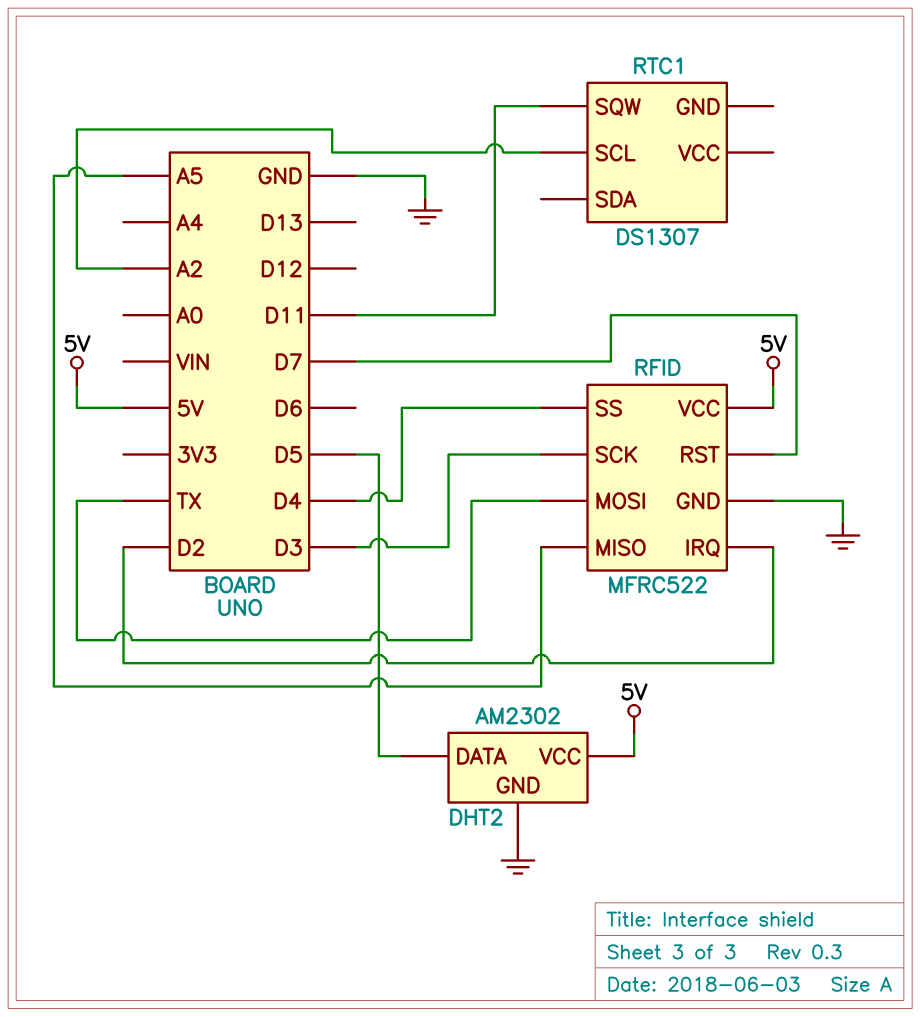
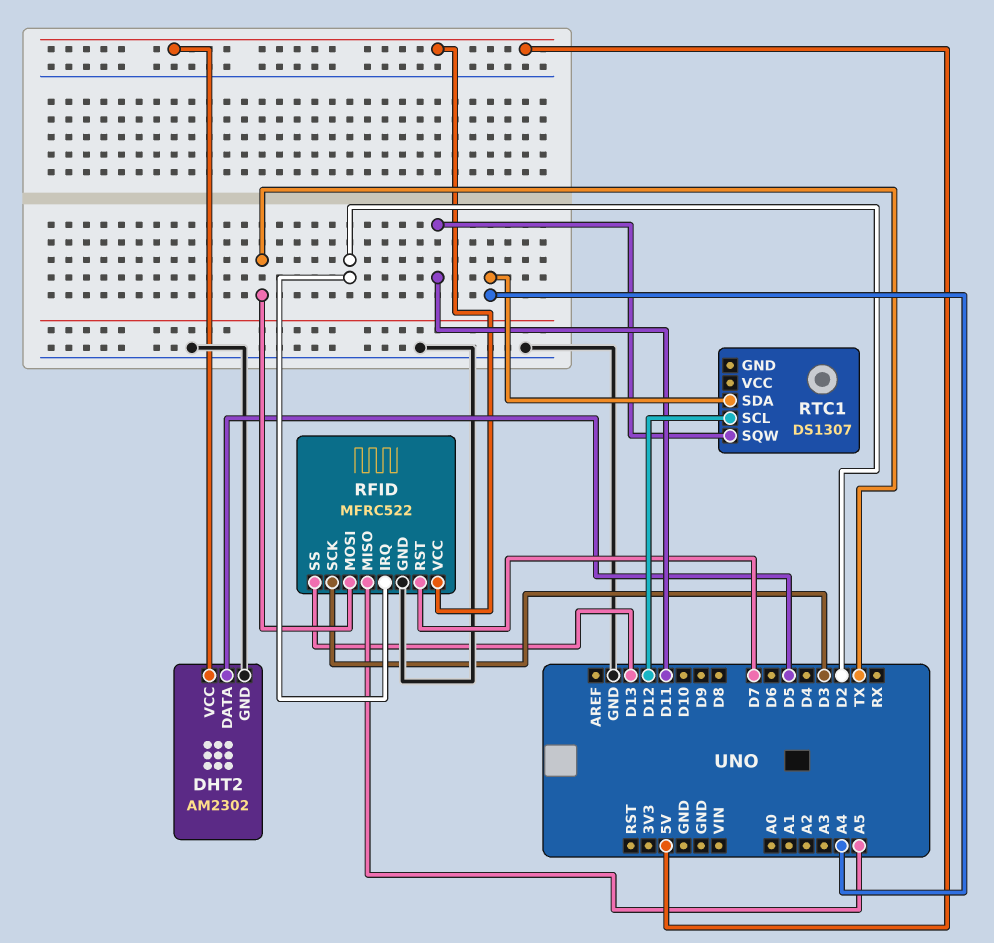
RFID pin SS: D4 -> D13
RTC1 pin SCL: A2 -> D12
RTC1 pin SDA: none -> A4

